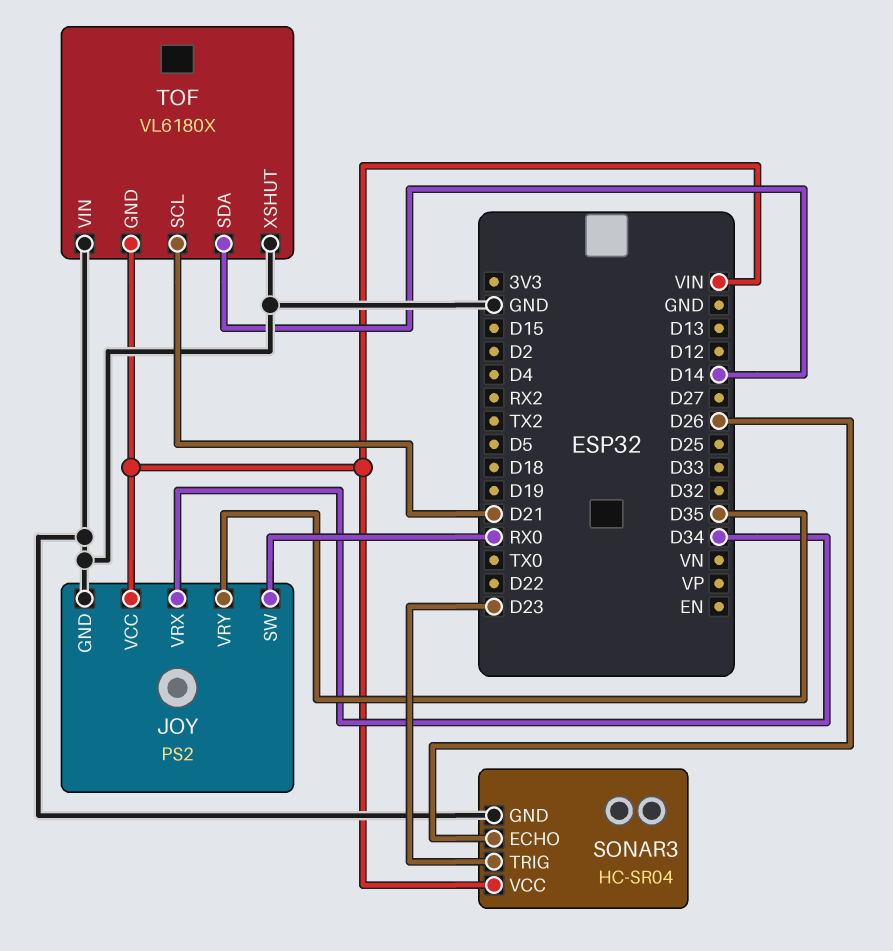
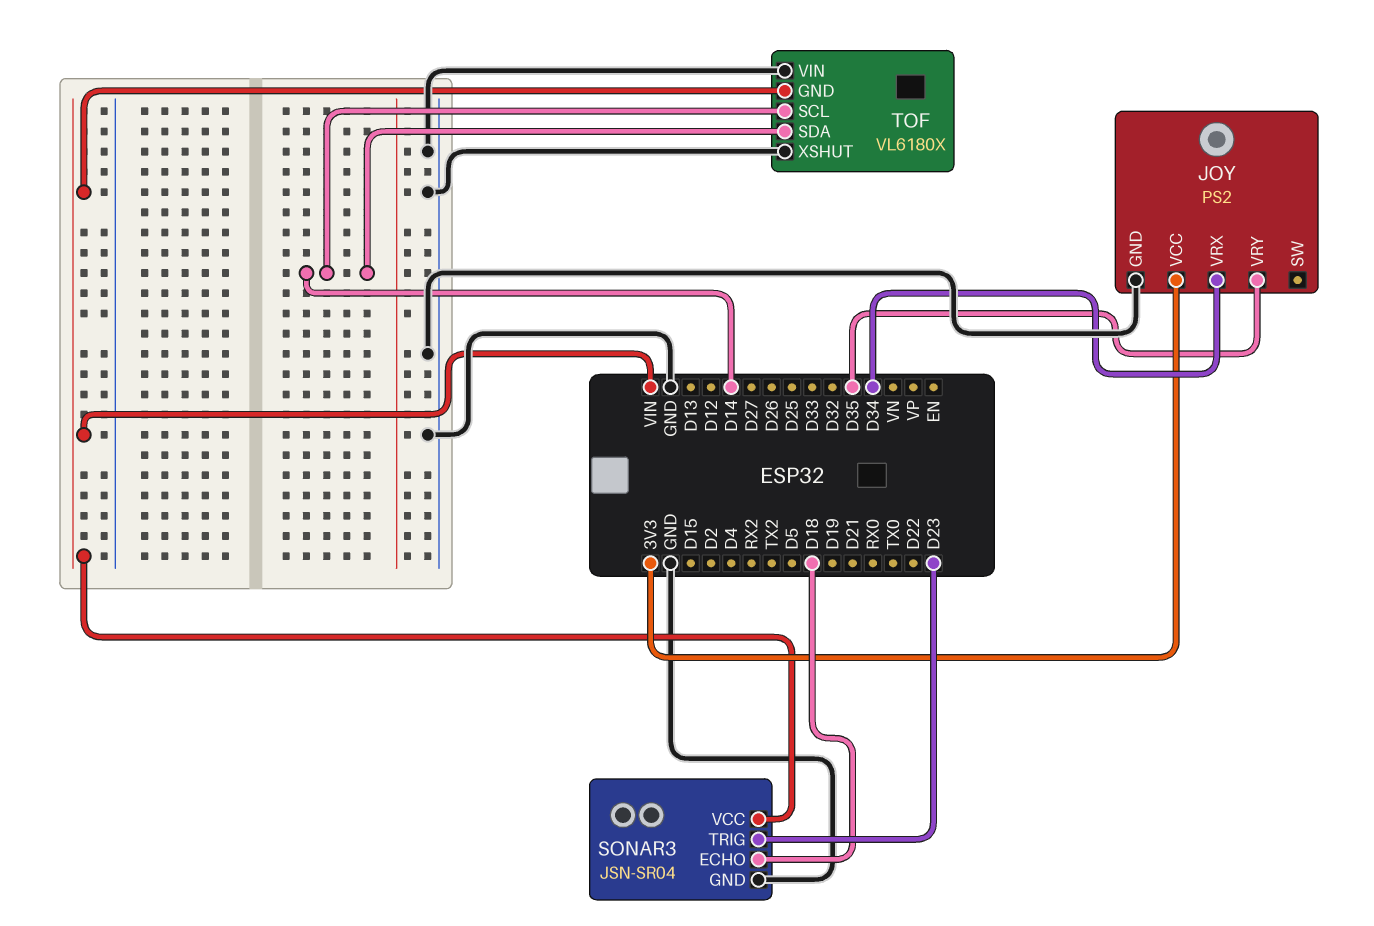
JOY pin SW: RX0 -> none
JOY pin VCC: VIN -> 3V3
SONAR3: HC-SR04 -> JSN-SR04
SONAR3 pin ECHO: D26 -> D18
TOF pin SCL: D21 -> D14

